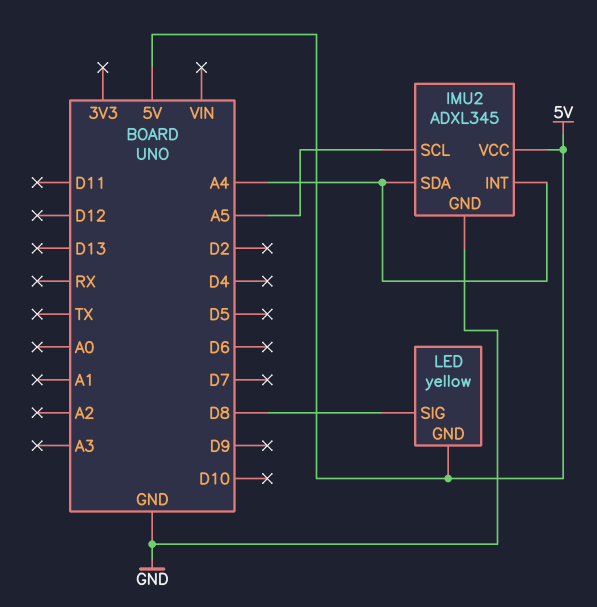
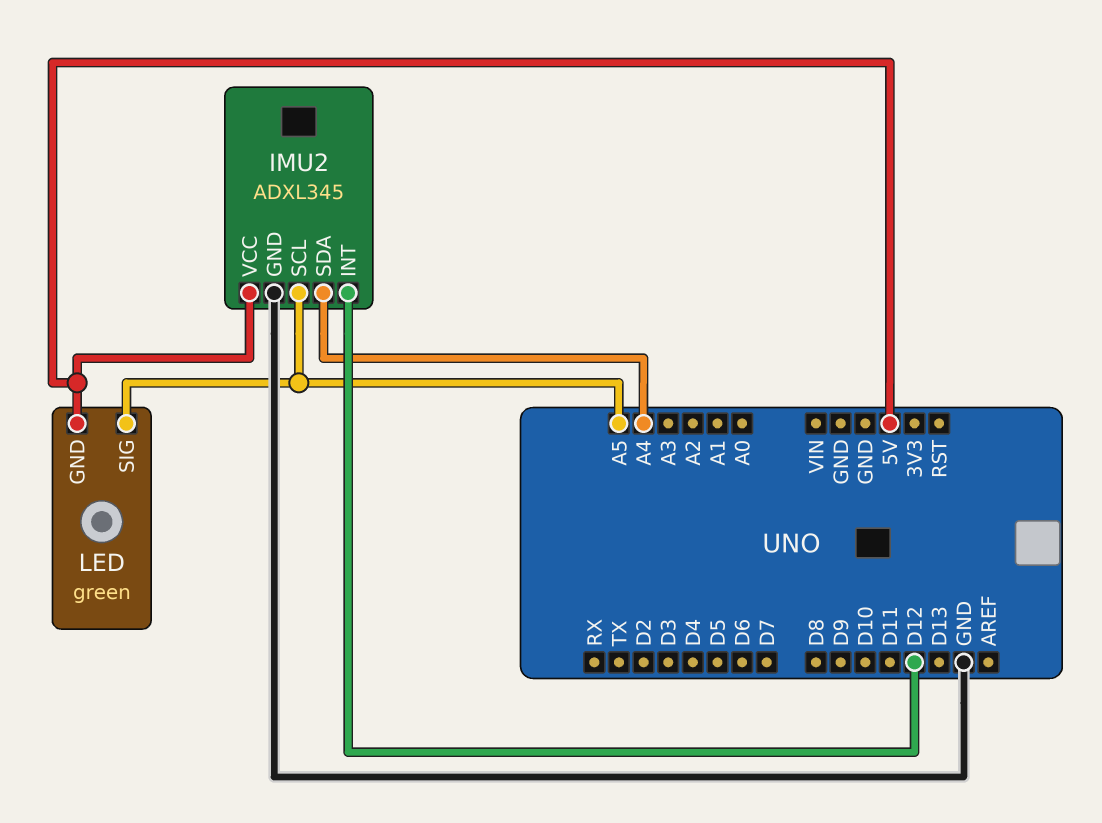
IMU2 pin INT: A4 -> D12
LED: yellow -> green
LED pin SIG: D8 -> A5

